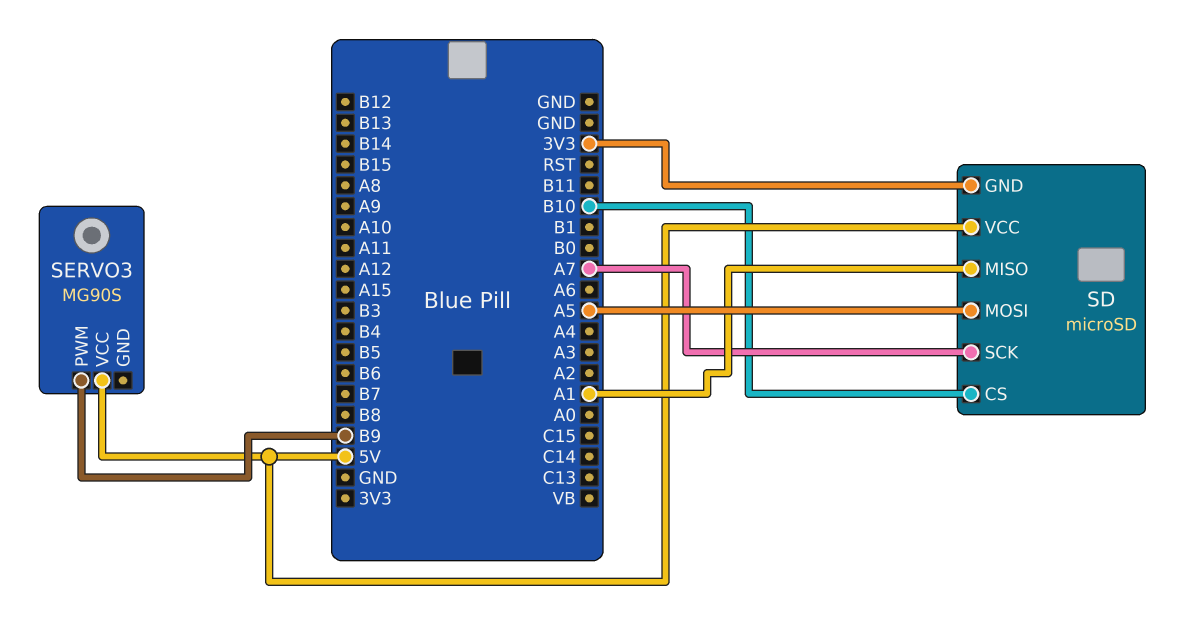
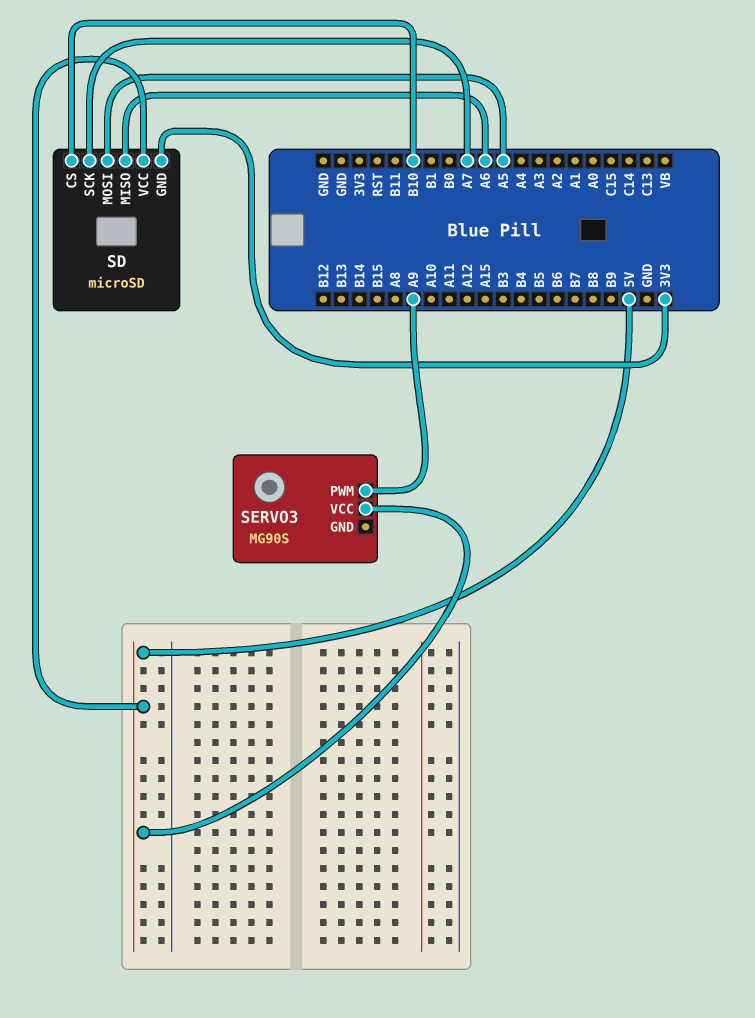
SD pin MISO: A1 -> A6
SERVO3 pin PWM: B9 -> A9

